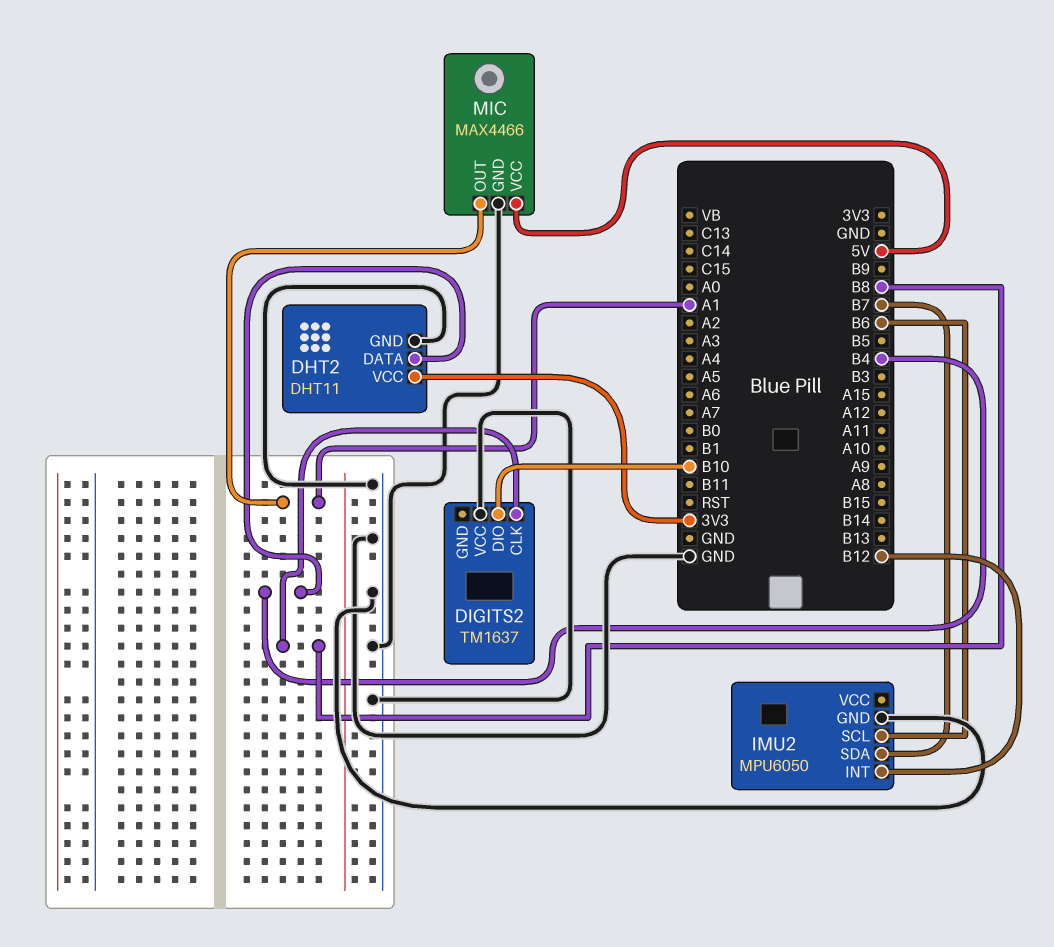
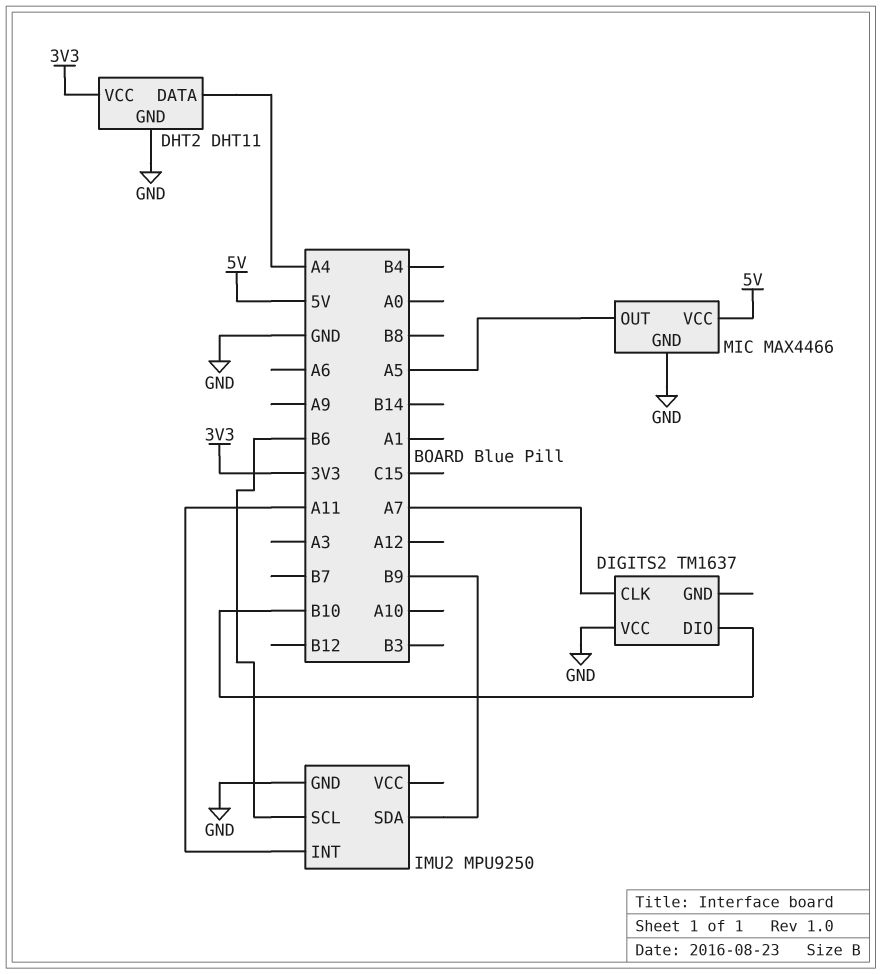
DHT2 pin DATA: B4 -> A4
DIGITS2 pin CLK: B8 -> A7
IMU2: MPU6050 -> MPU9250
IMU2 pin INT: B12 -> A11
IMU2 pin SDA: B7 -> B9
MIC pin OUT: A1 -> A5

